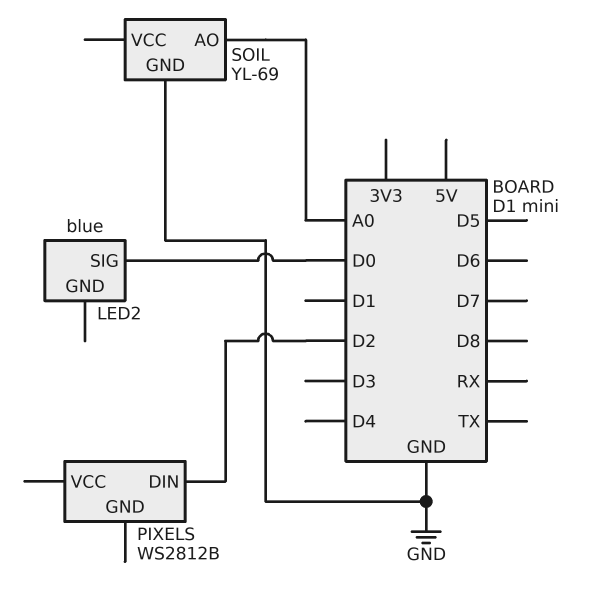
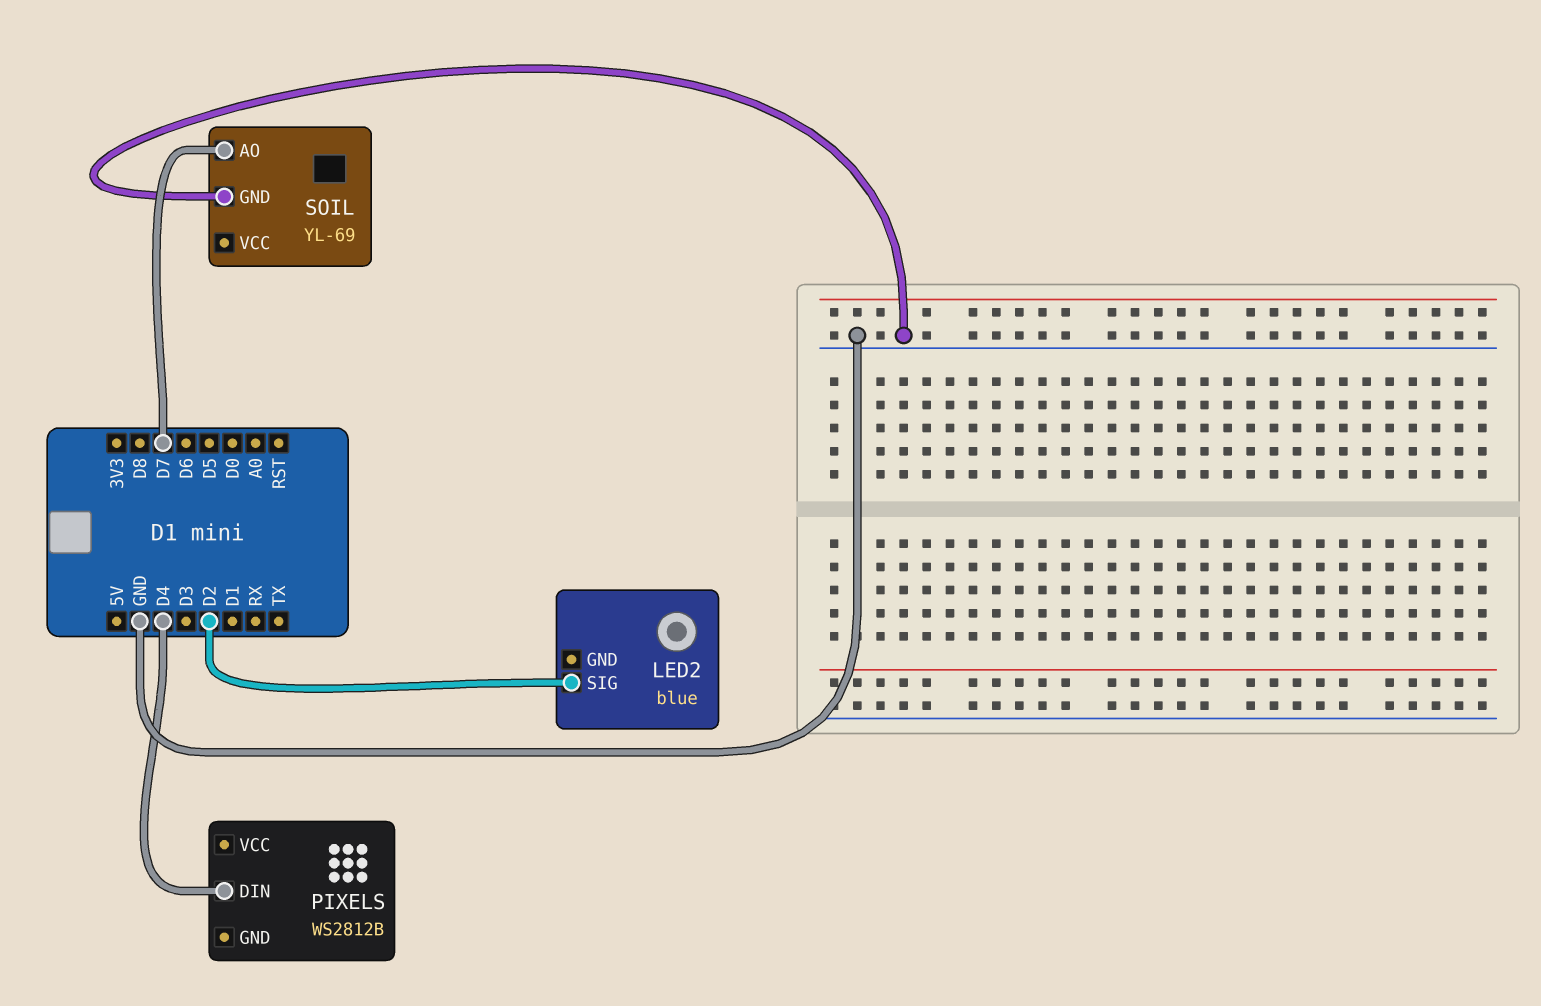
LED2 pin SIG: D0 -> D2
PIXELS pin DIN: D2 -> D4
SOIL pin AO: A0 -> D7

